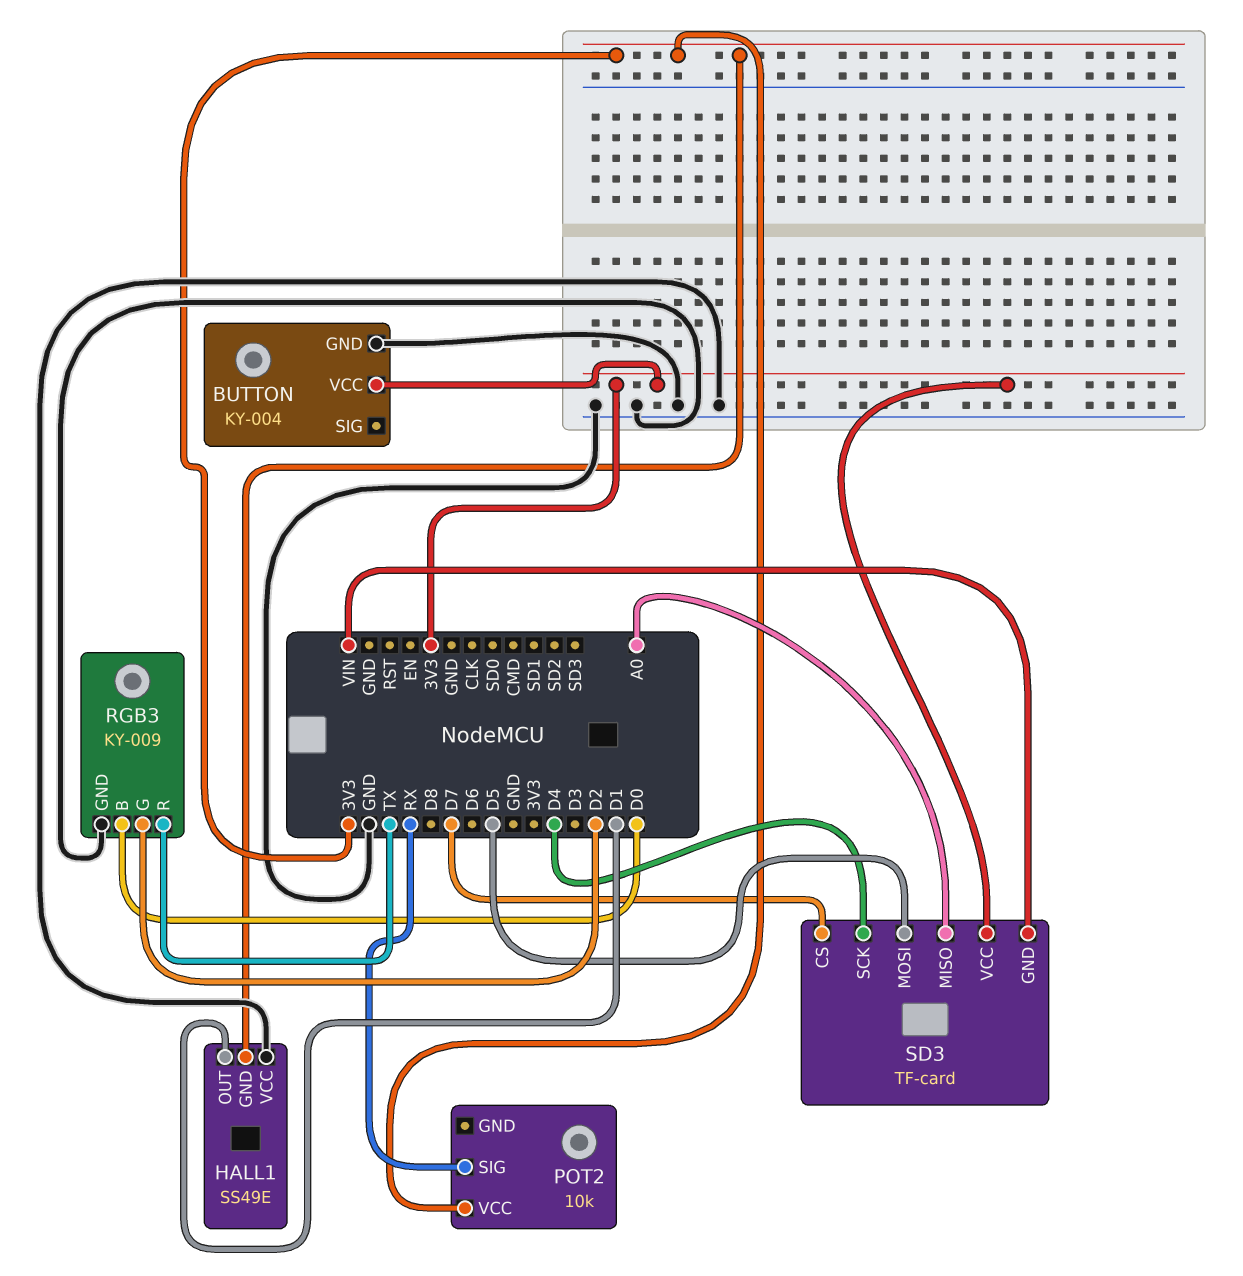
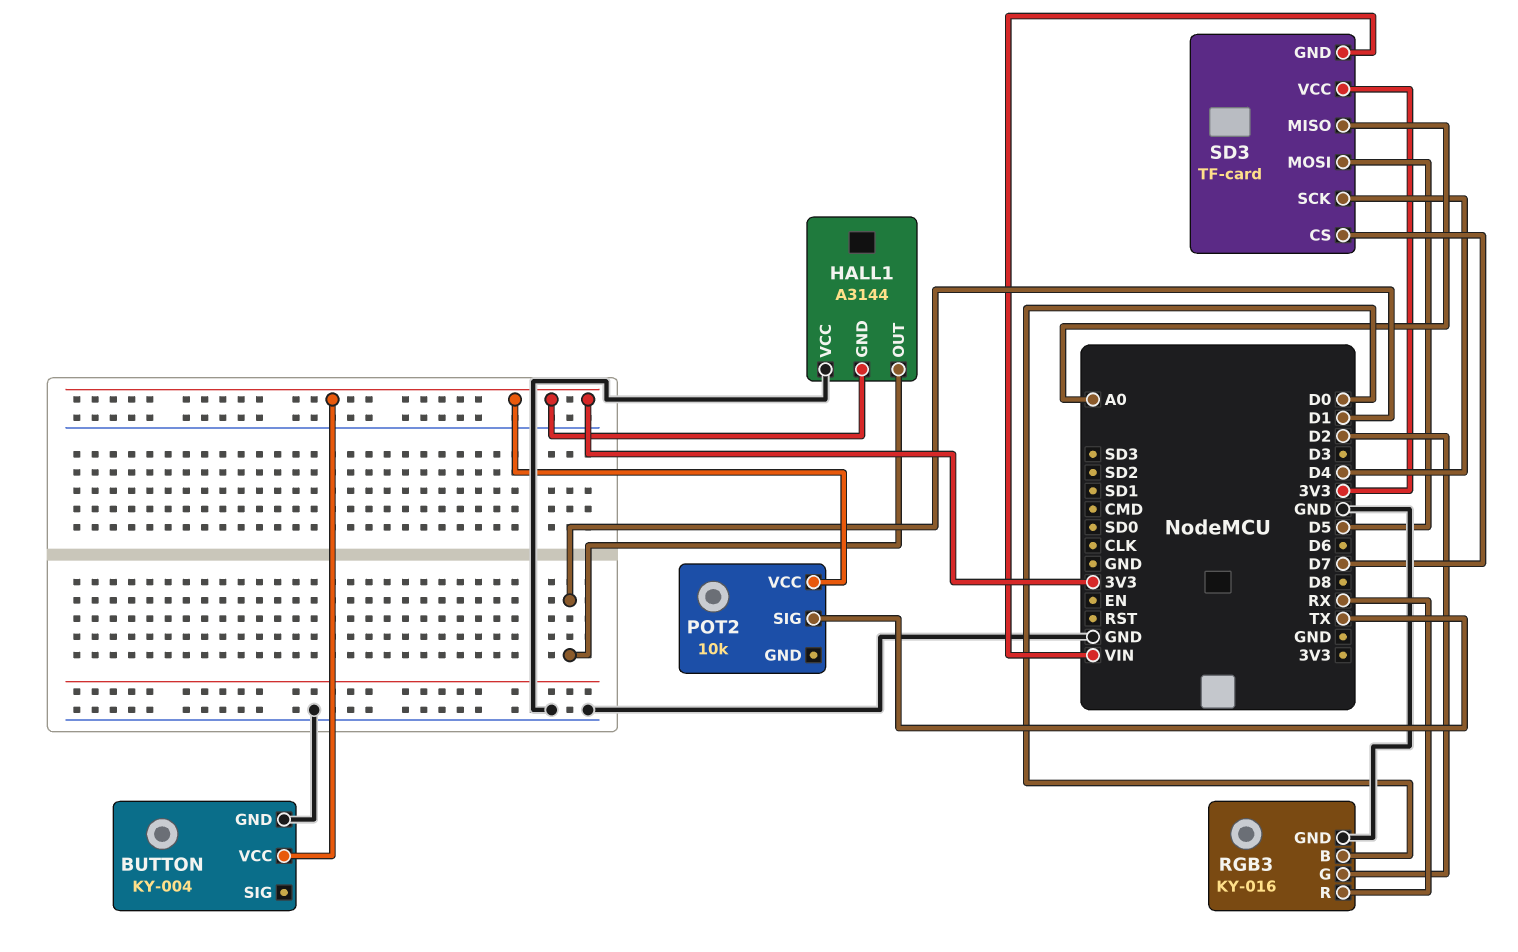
HALL1: SS49E -> A3144
POT2 pin SIG: RX -> TX
RGB3: KY-009 -> KY-016
RGB3 pin R: TX -> RX

